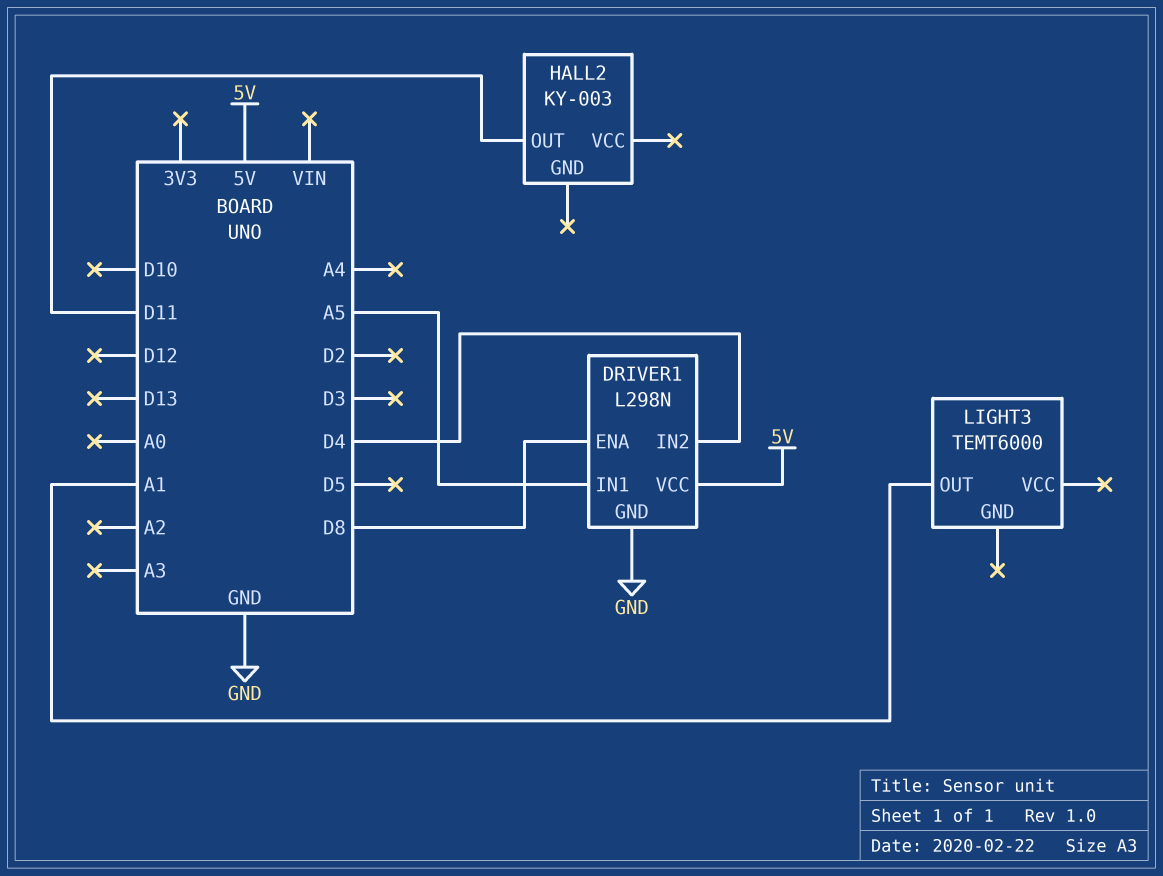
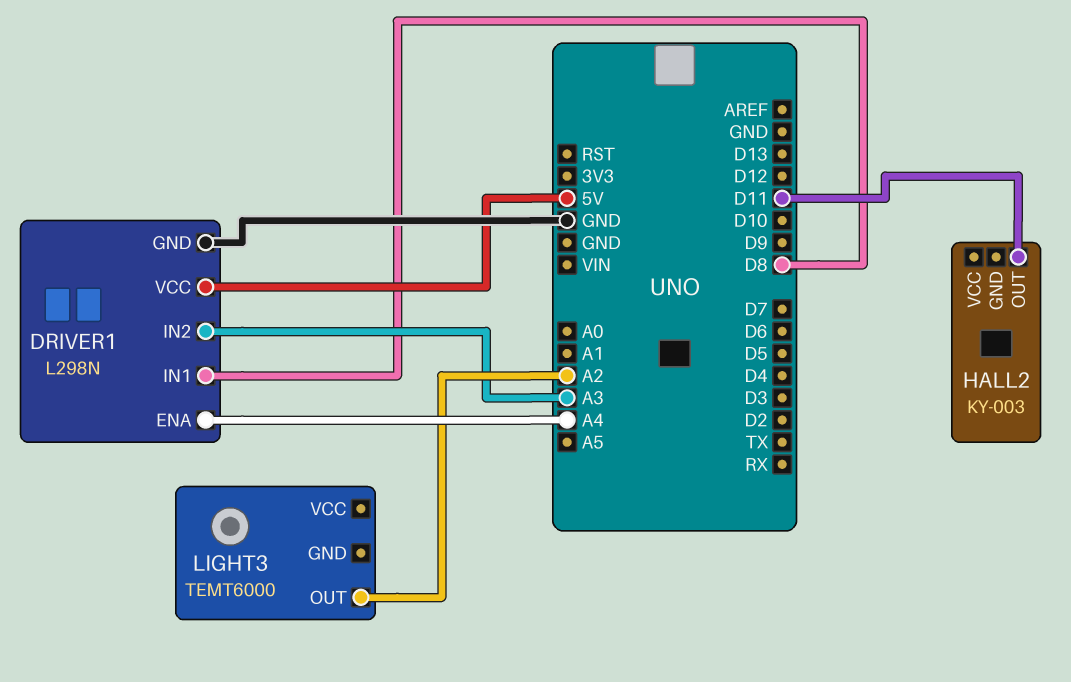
DRIVER1 pin ENA: D8 -> A4
DRIVER1 pin IN1: A5 -> D8
DRIVER1 pin IN2: D4 -> A3
LIGHT3 pin OUT: A1 -> A2

